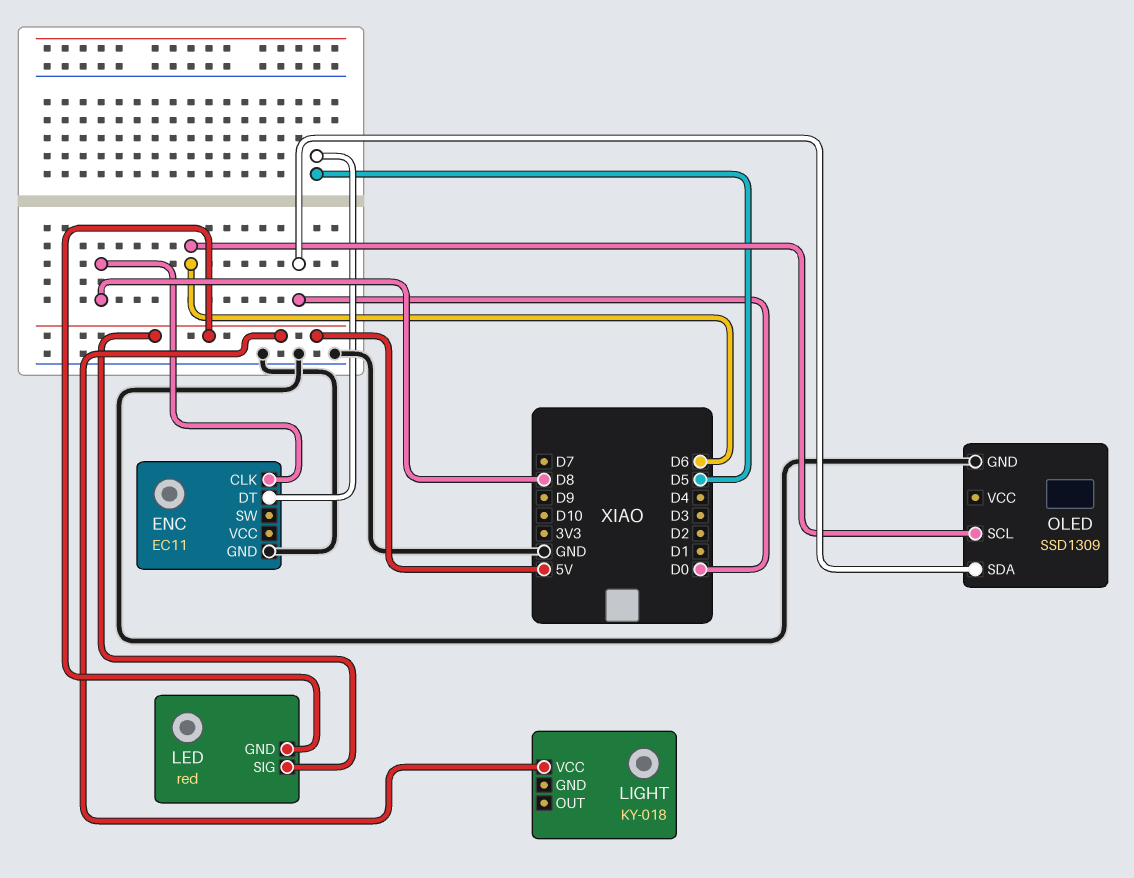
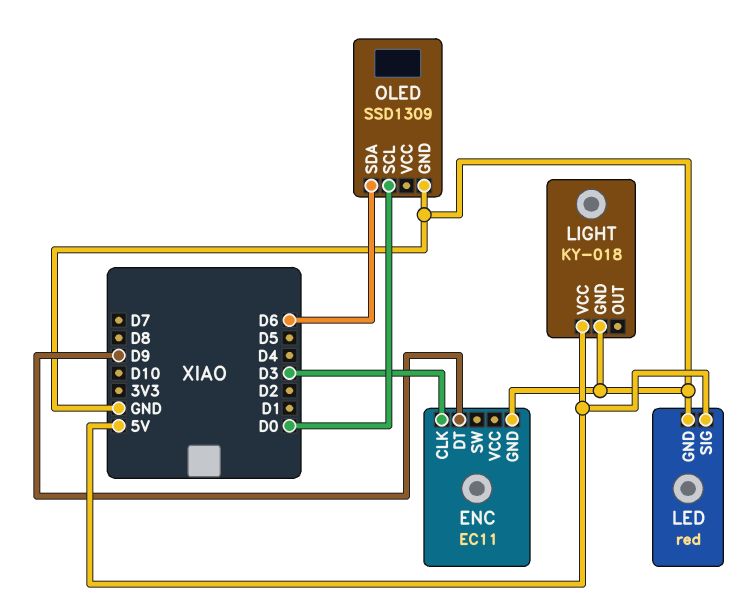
ENC pin CLK: D8 -> D3
ENC pin DT: D5 -> D9
LED pin GND: 5V -> GND
LIGHT pin GND: none -> GND
OLED pin SCL: D6 -> D0
OLED pin SDA: D0 -> D6

